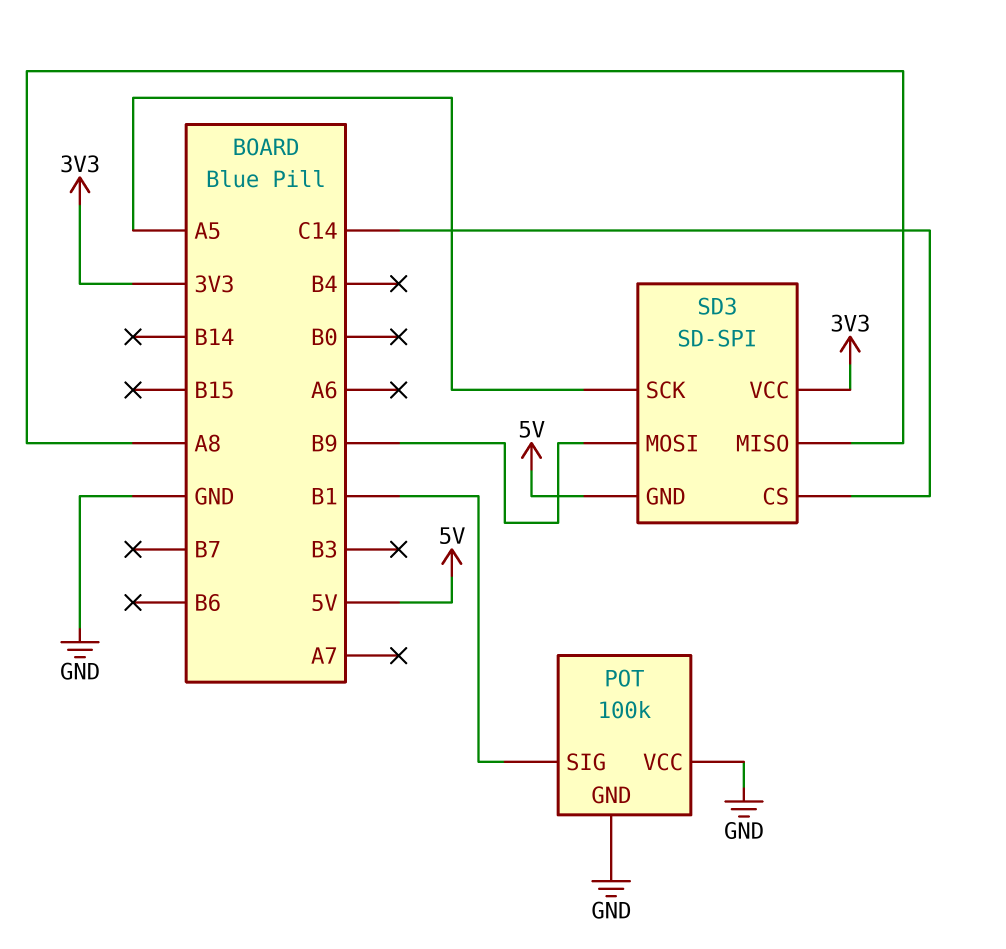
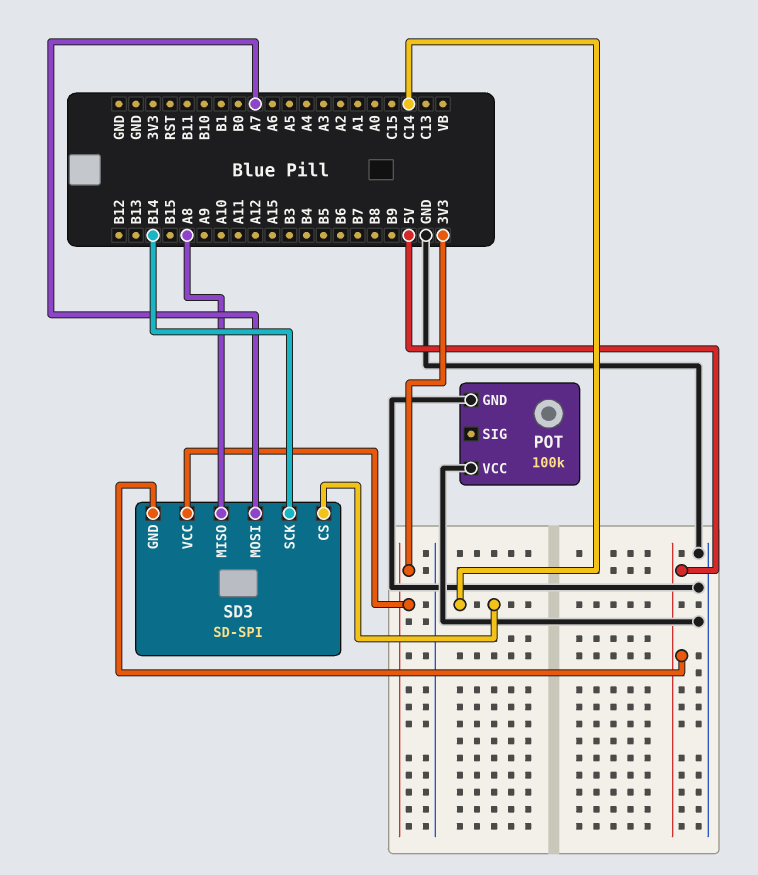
POT pin SIG: B1 -> none
SD3 pin MOSI: B9 -> A7
SD3 pin SCK: A5 -> B14

